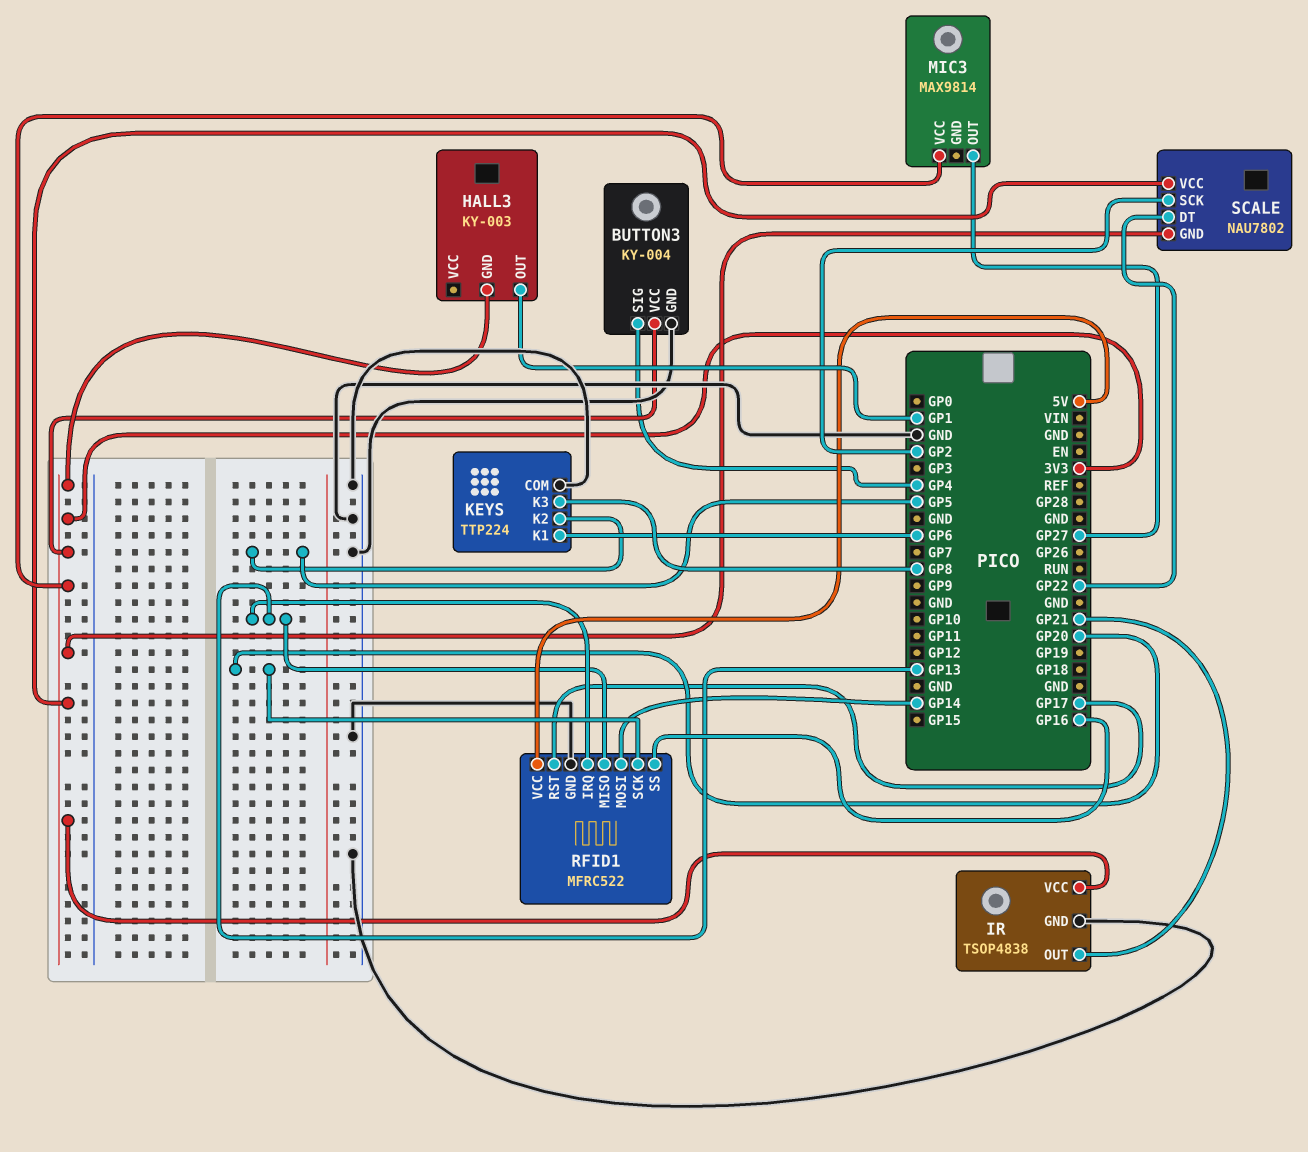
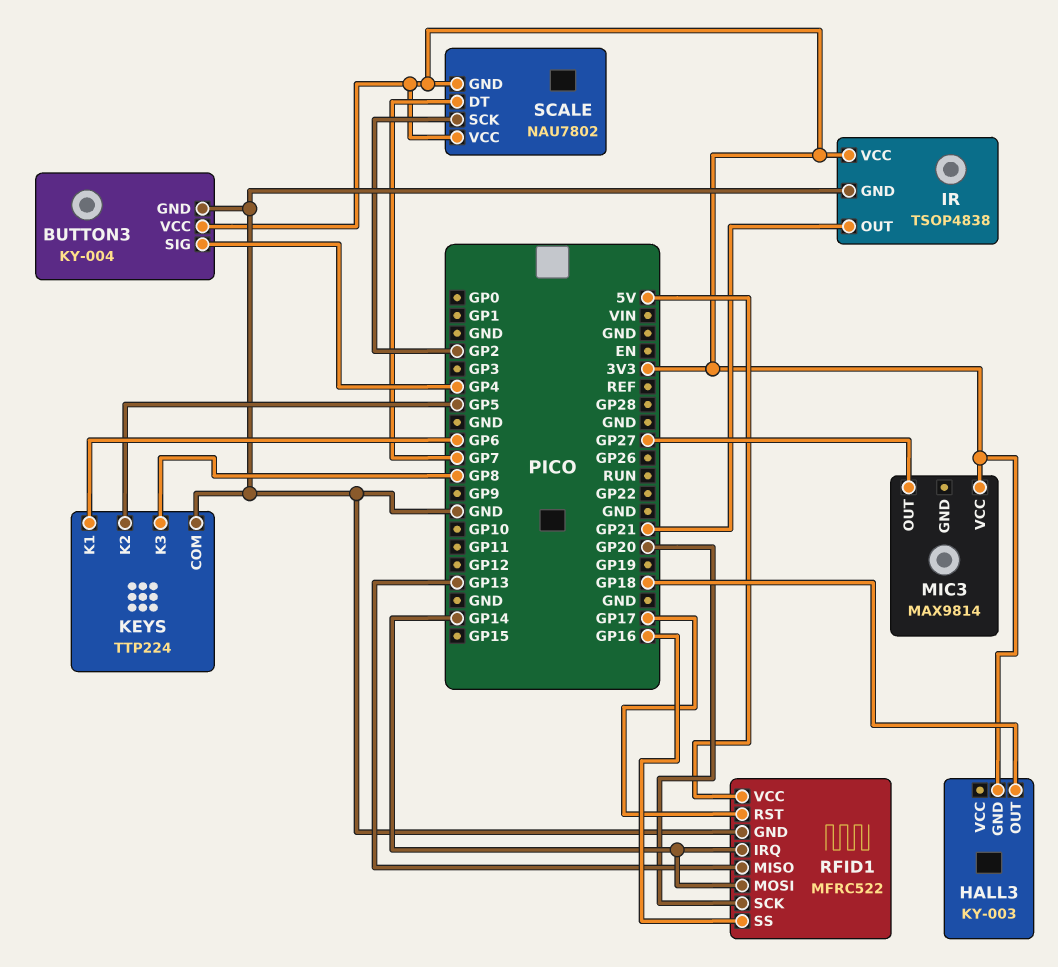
HALL3 pin OUT: GP1 -> GP18
RFID1 pin IRQ: GP13 -> GP14
SCALE pin DT: GP22 -> GP7

